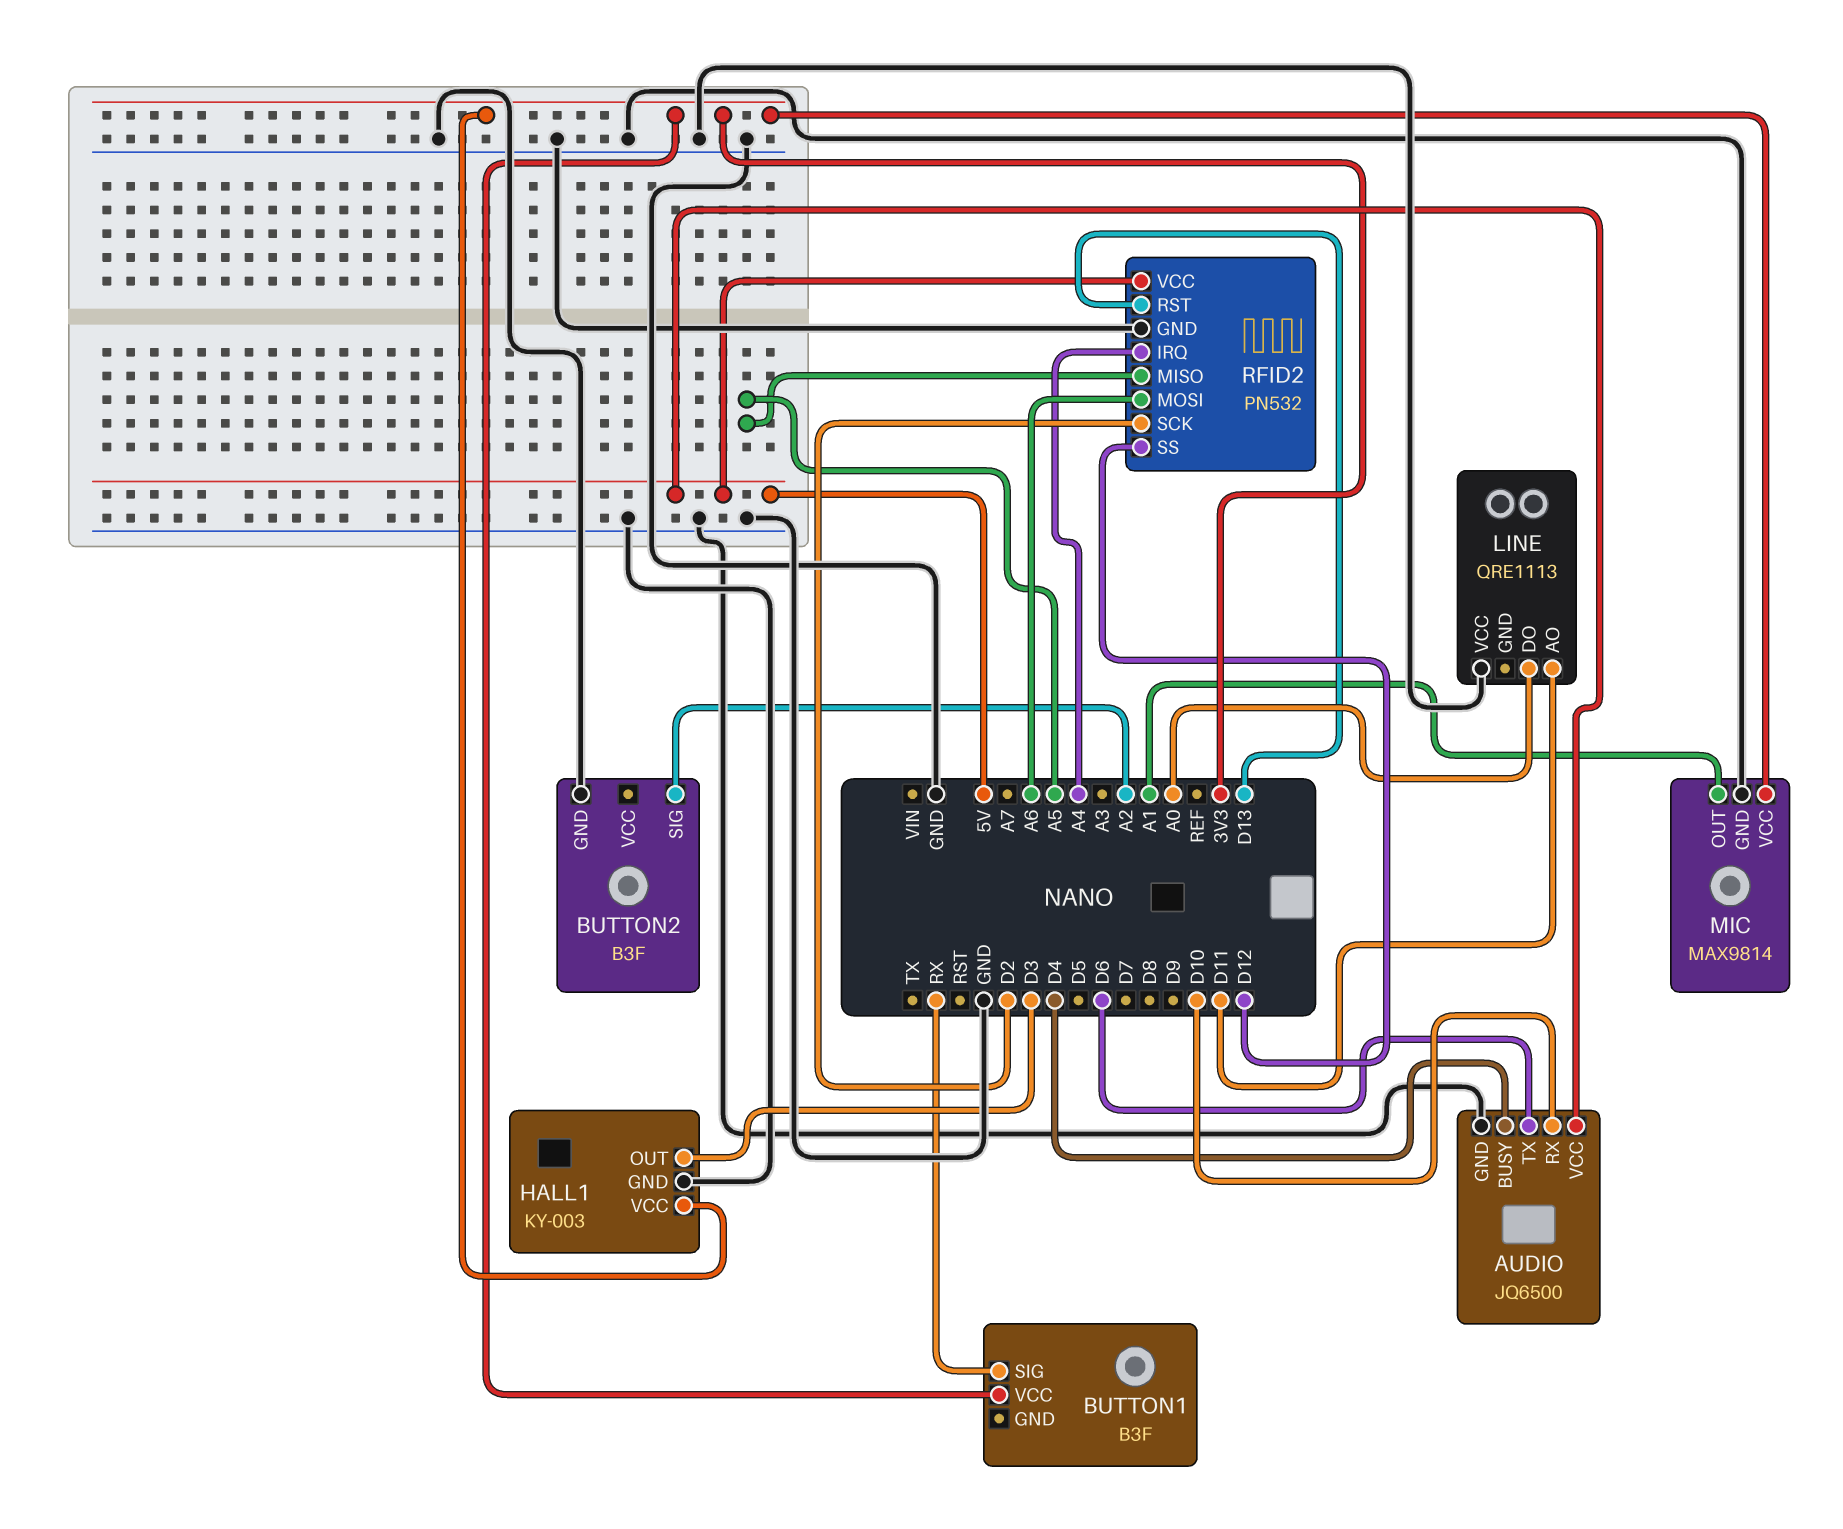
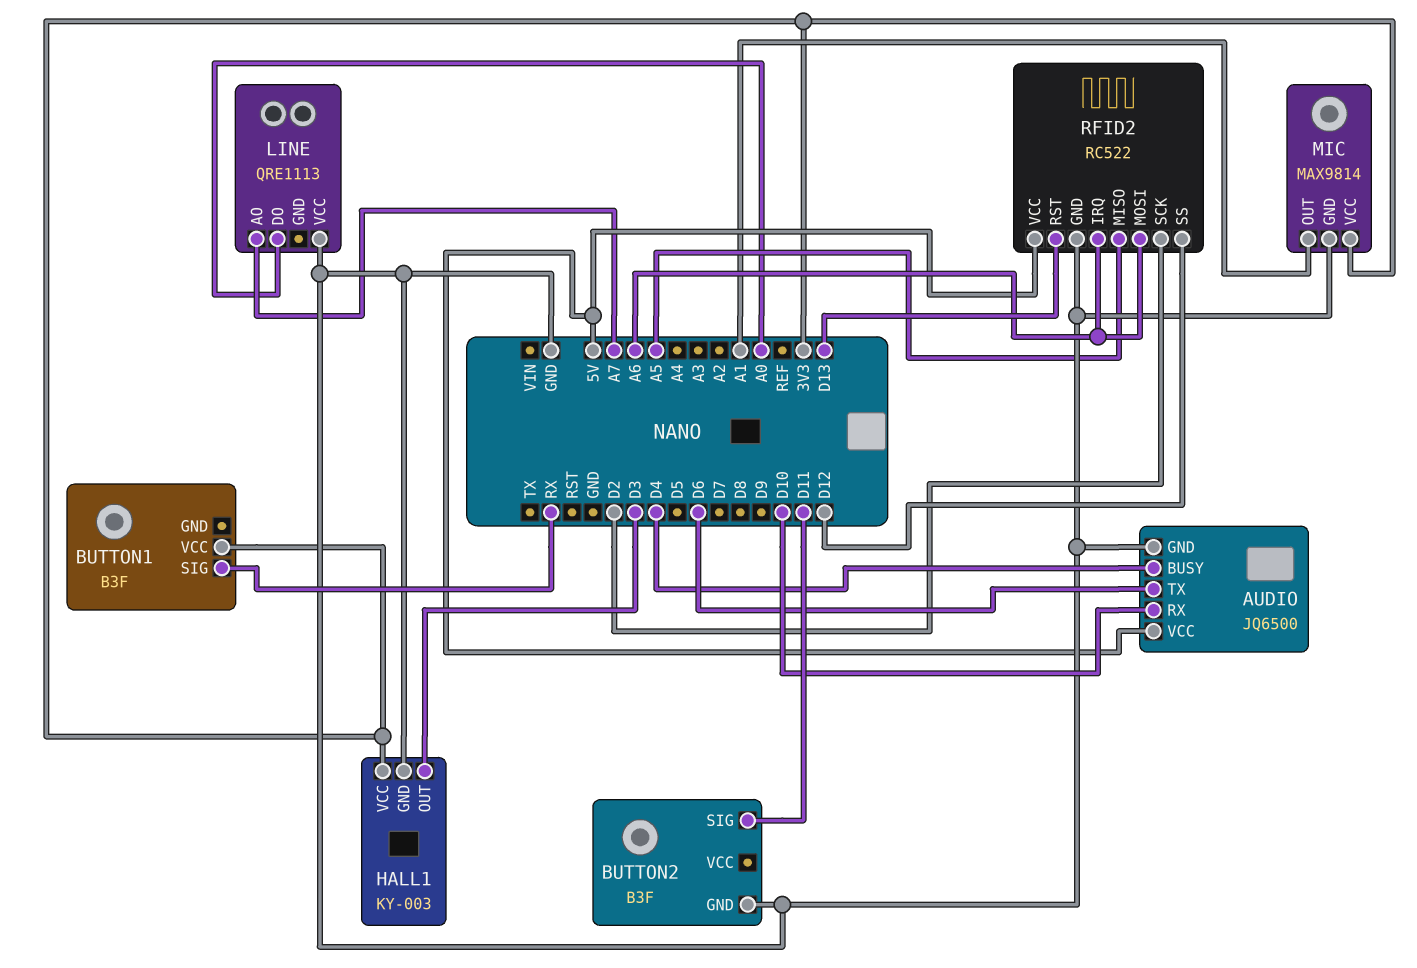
BUTTON2 pin SIG: A2 -> D11
LINE pin AO: D11 -> A7
RFID2: PN532 -> RC522
RFID2 pin IRQ: A4 -> A6

